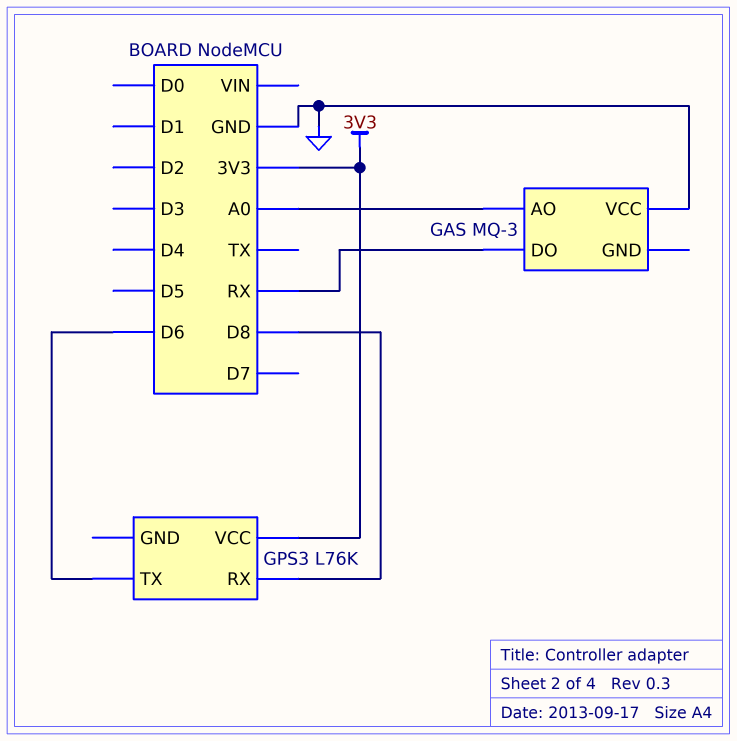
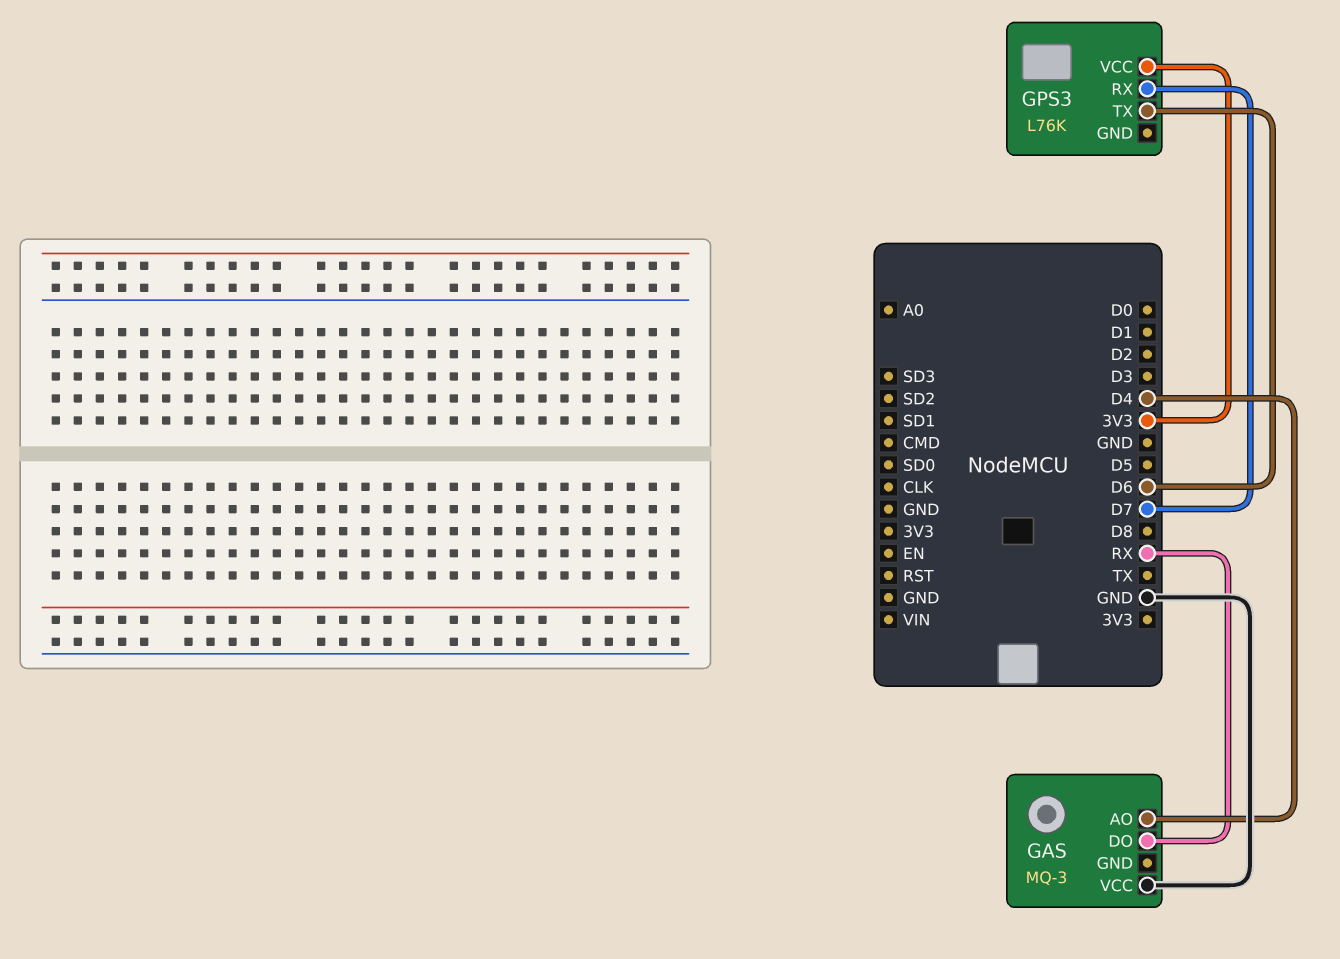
GAS pin AO: A0 -> D4
GPS3 pin RX: D8 -> D7

